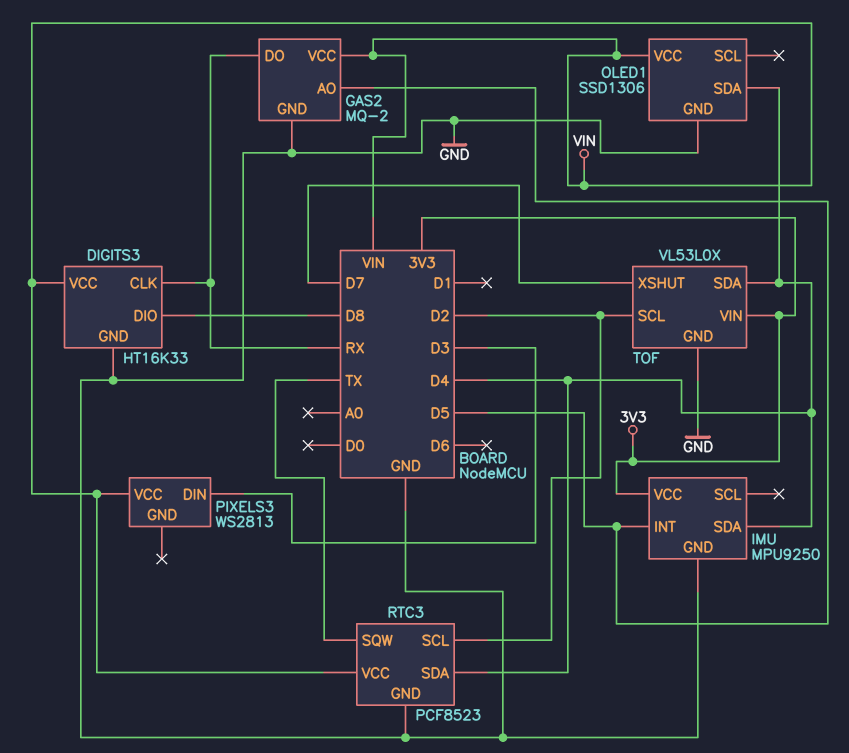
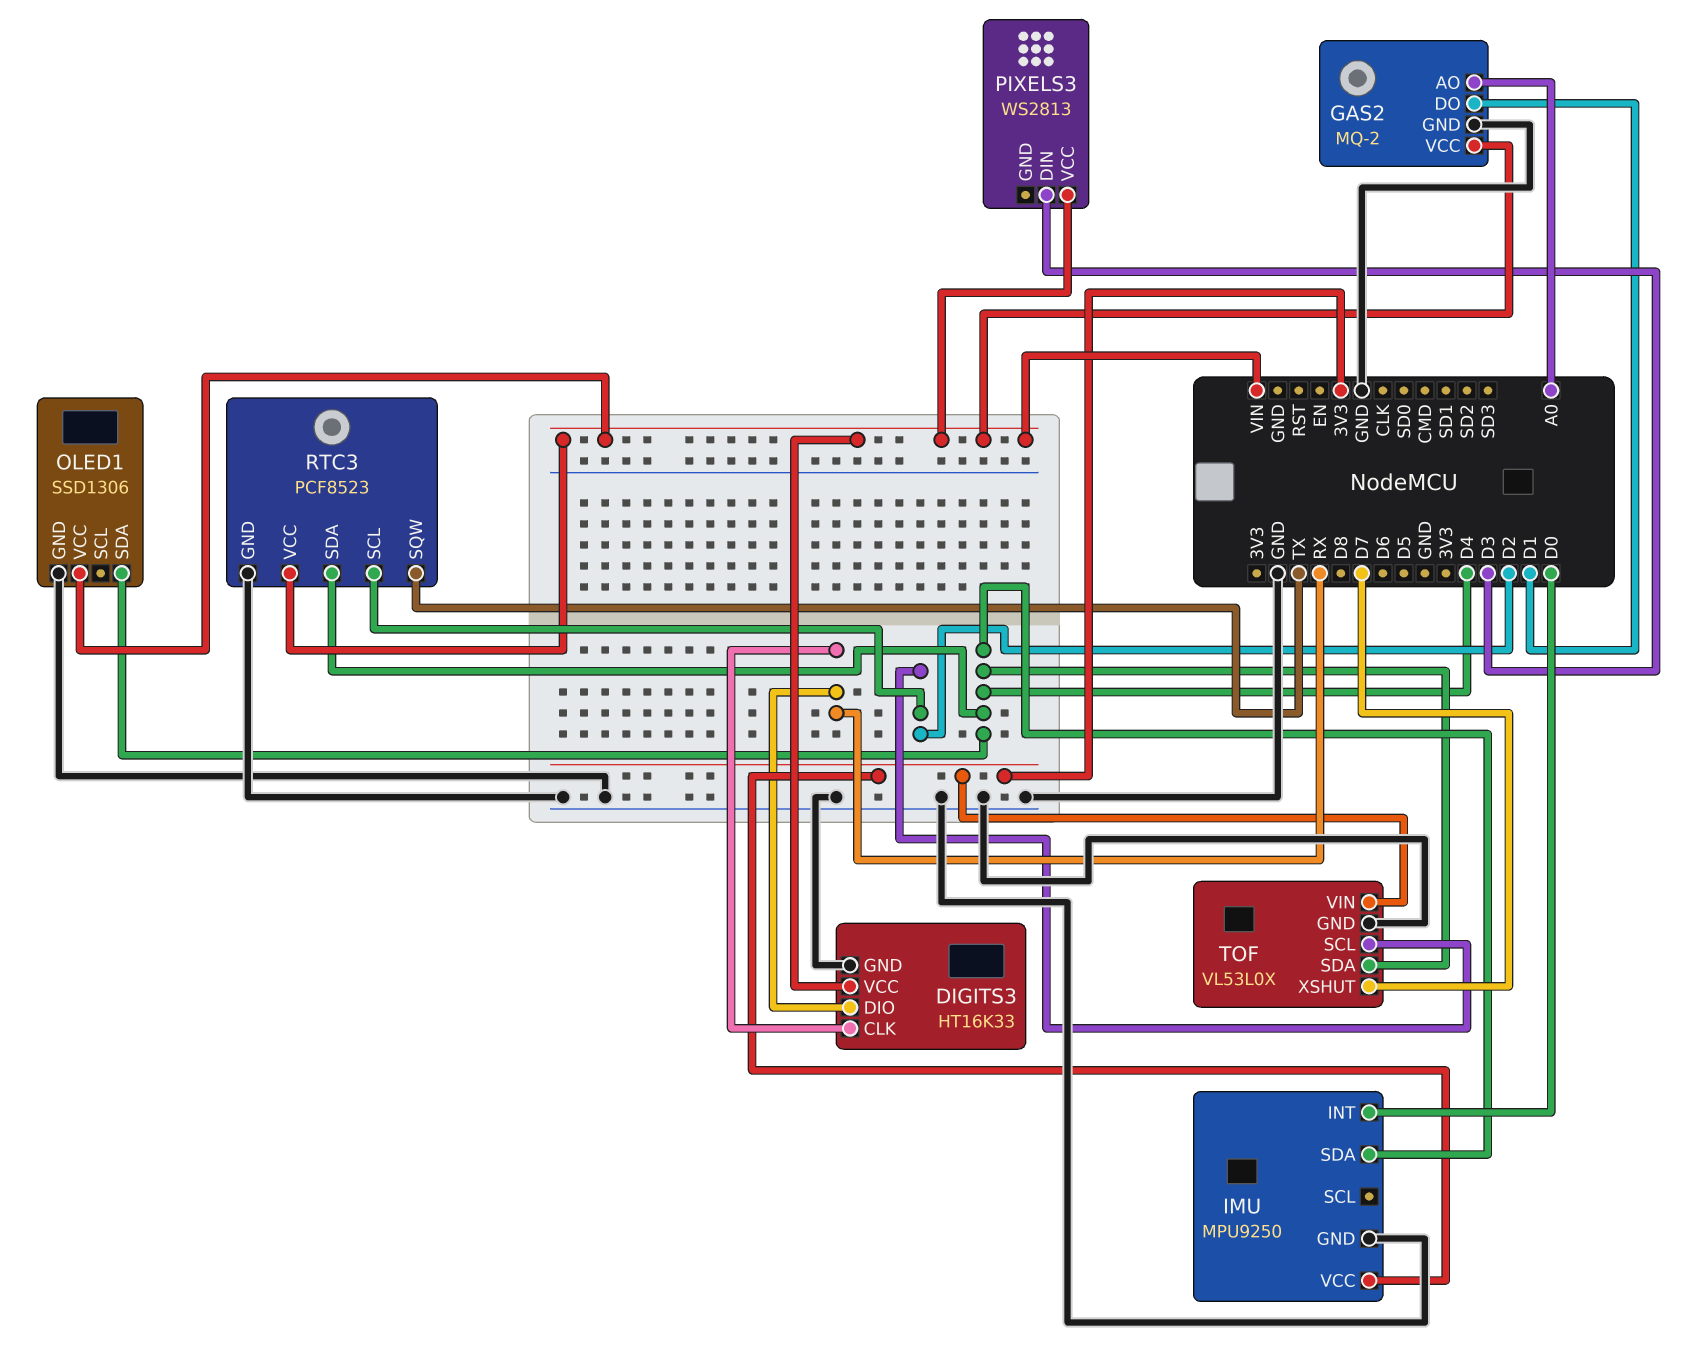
DIGITS3 pin DIO: D8 -> RX
GAS2 pin AO: D5 -> A0
GAS2 pin DO: RX -> D1
IMU pin INT: D5 -> D0

